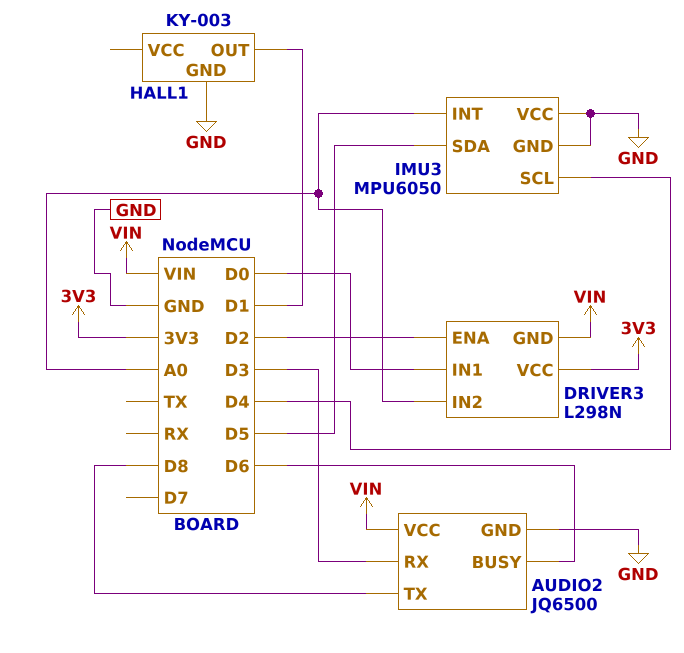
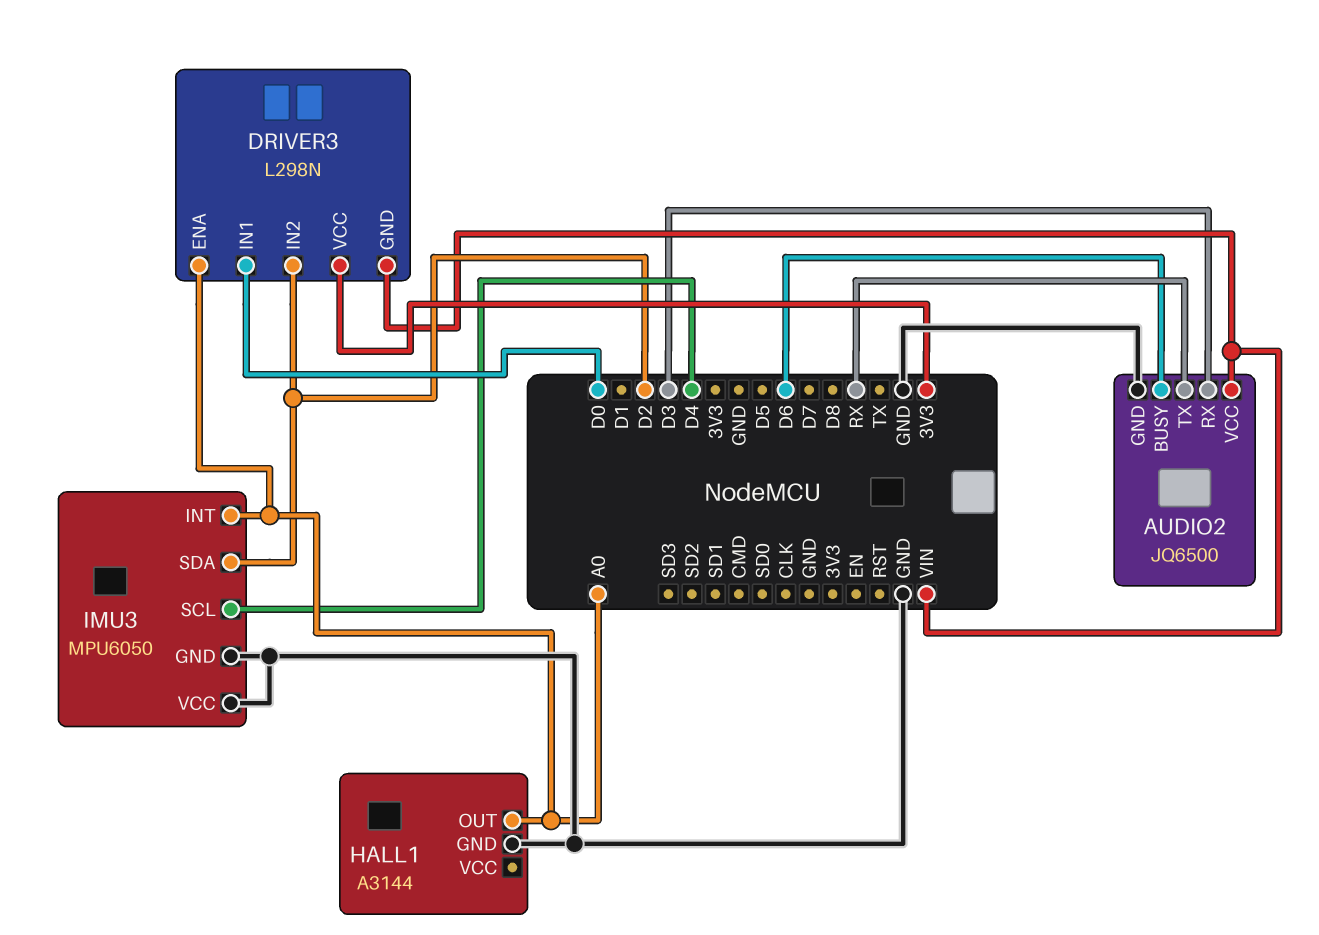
AUDIO2 pin TX: D8 -> RX
DRIVER3 pin ENA: D2 -> A0
DRIVER3 pin IN2: A0 -> D2
HALL1: KY-003 -> A3144
HALL1 pin OUT: D1 -> A0
IMU3 pin SDA: D5 -> D2

